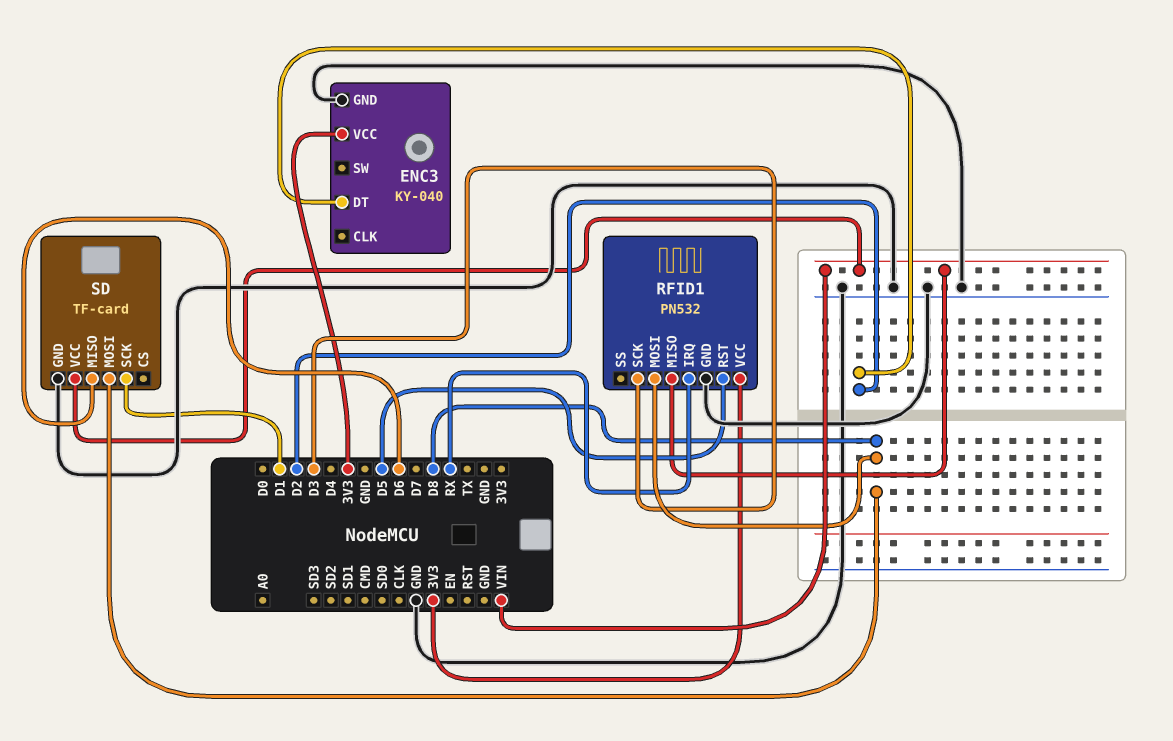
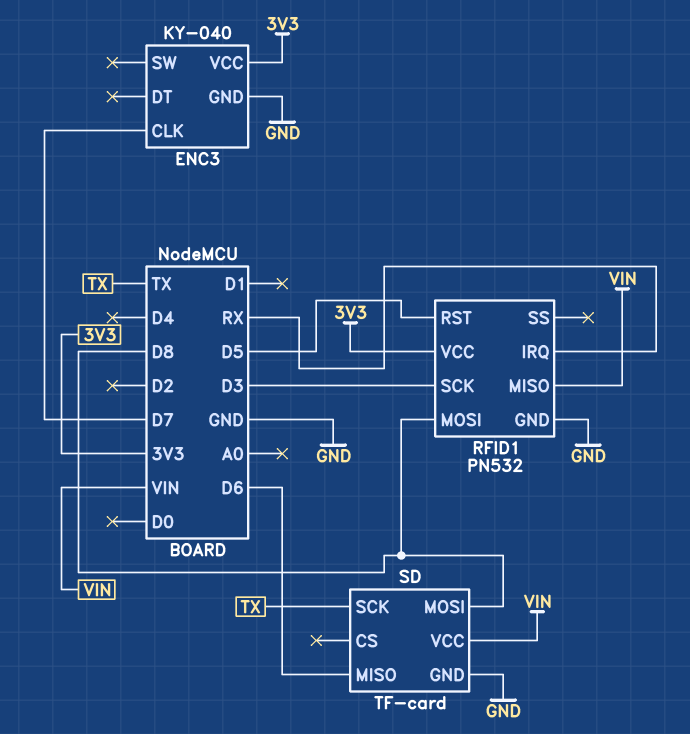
ENC3 pin CLK: none -> D7
ENC3 pin DT: D2 -> none
SD pin SCK: D1 -> TX

